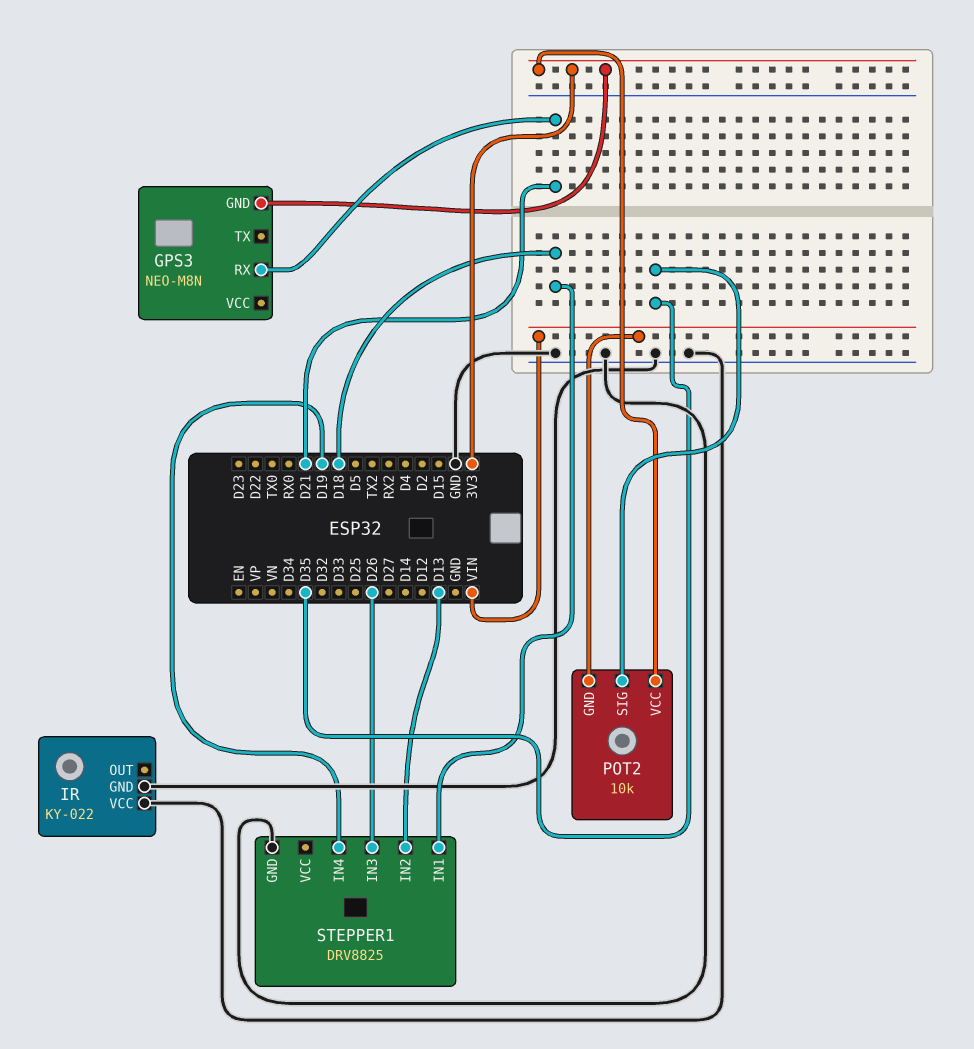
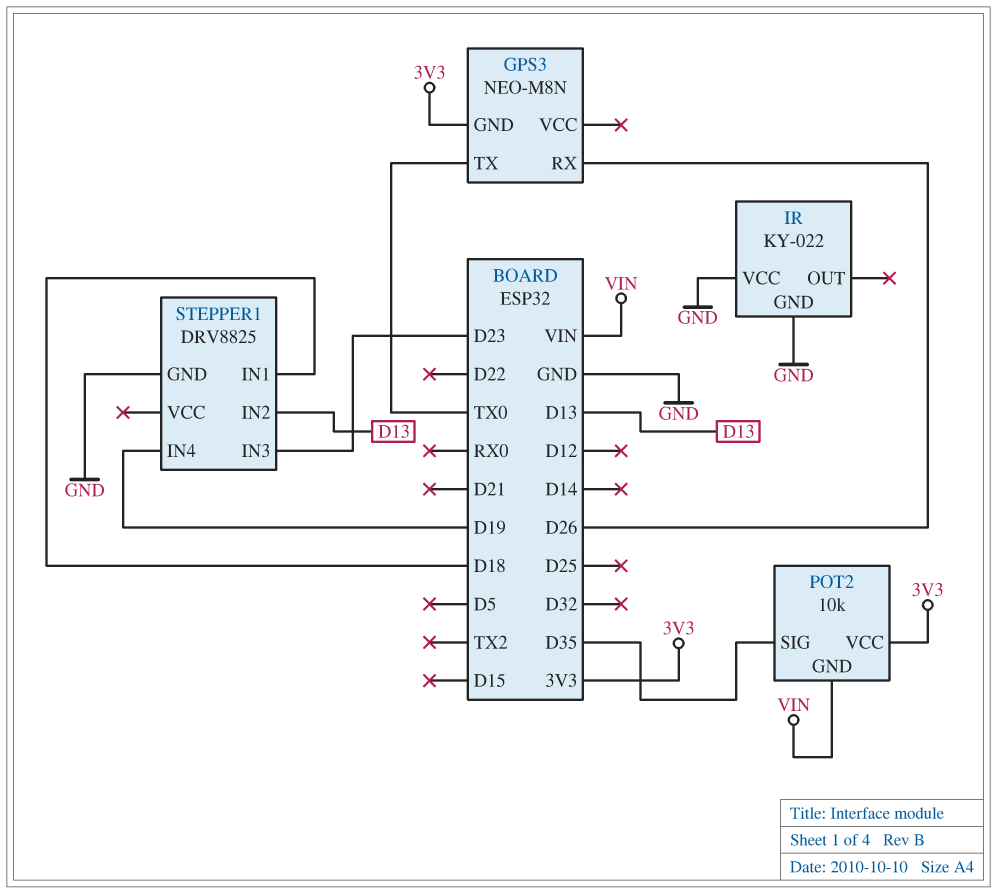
GPS3 pin RX: D21 -> D26
GPS3 pin TX: none -> TX0
STEPPER1 pin IN3: D26 -> D23

